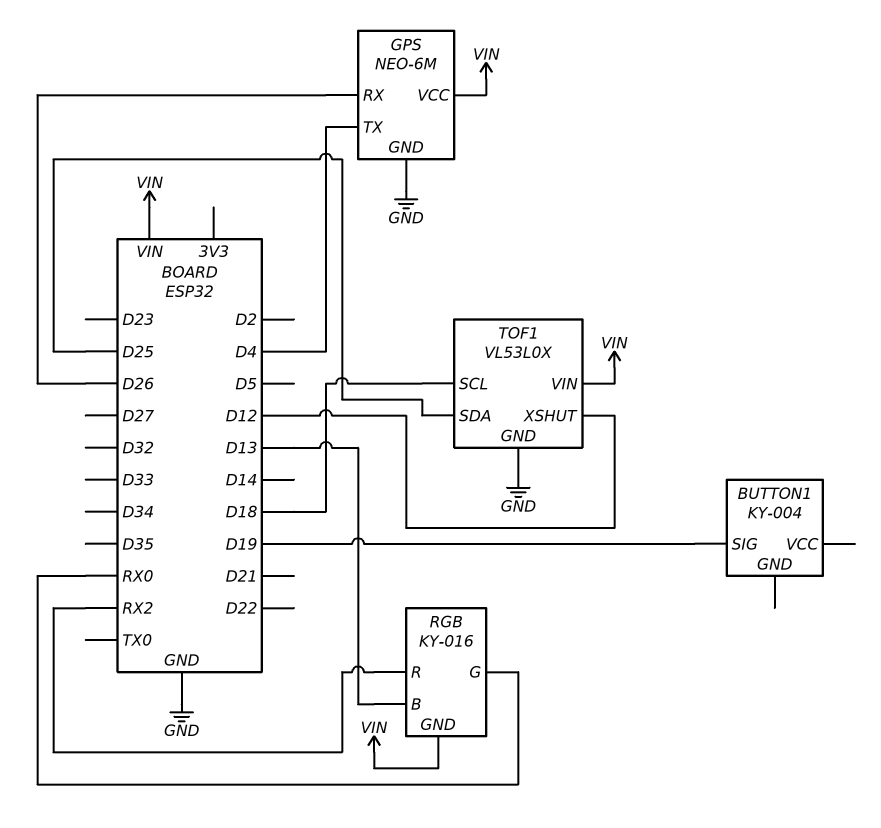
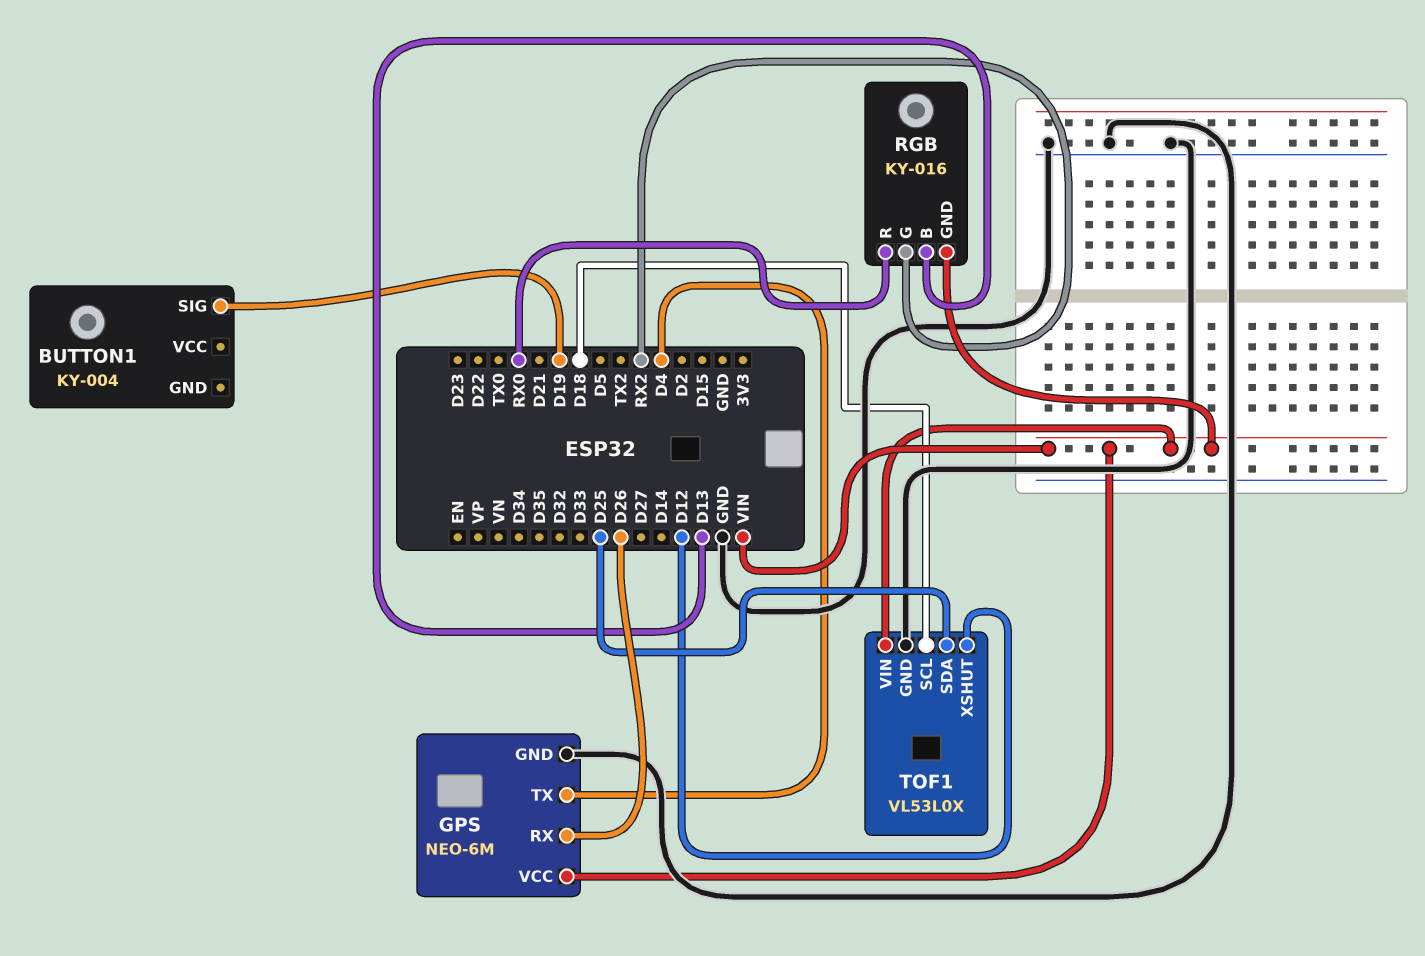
RGB pin G: RX0 -> RX2
RGB pin R: RX2 -> RX0

